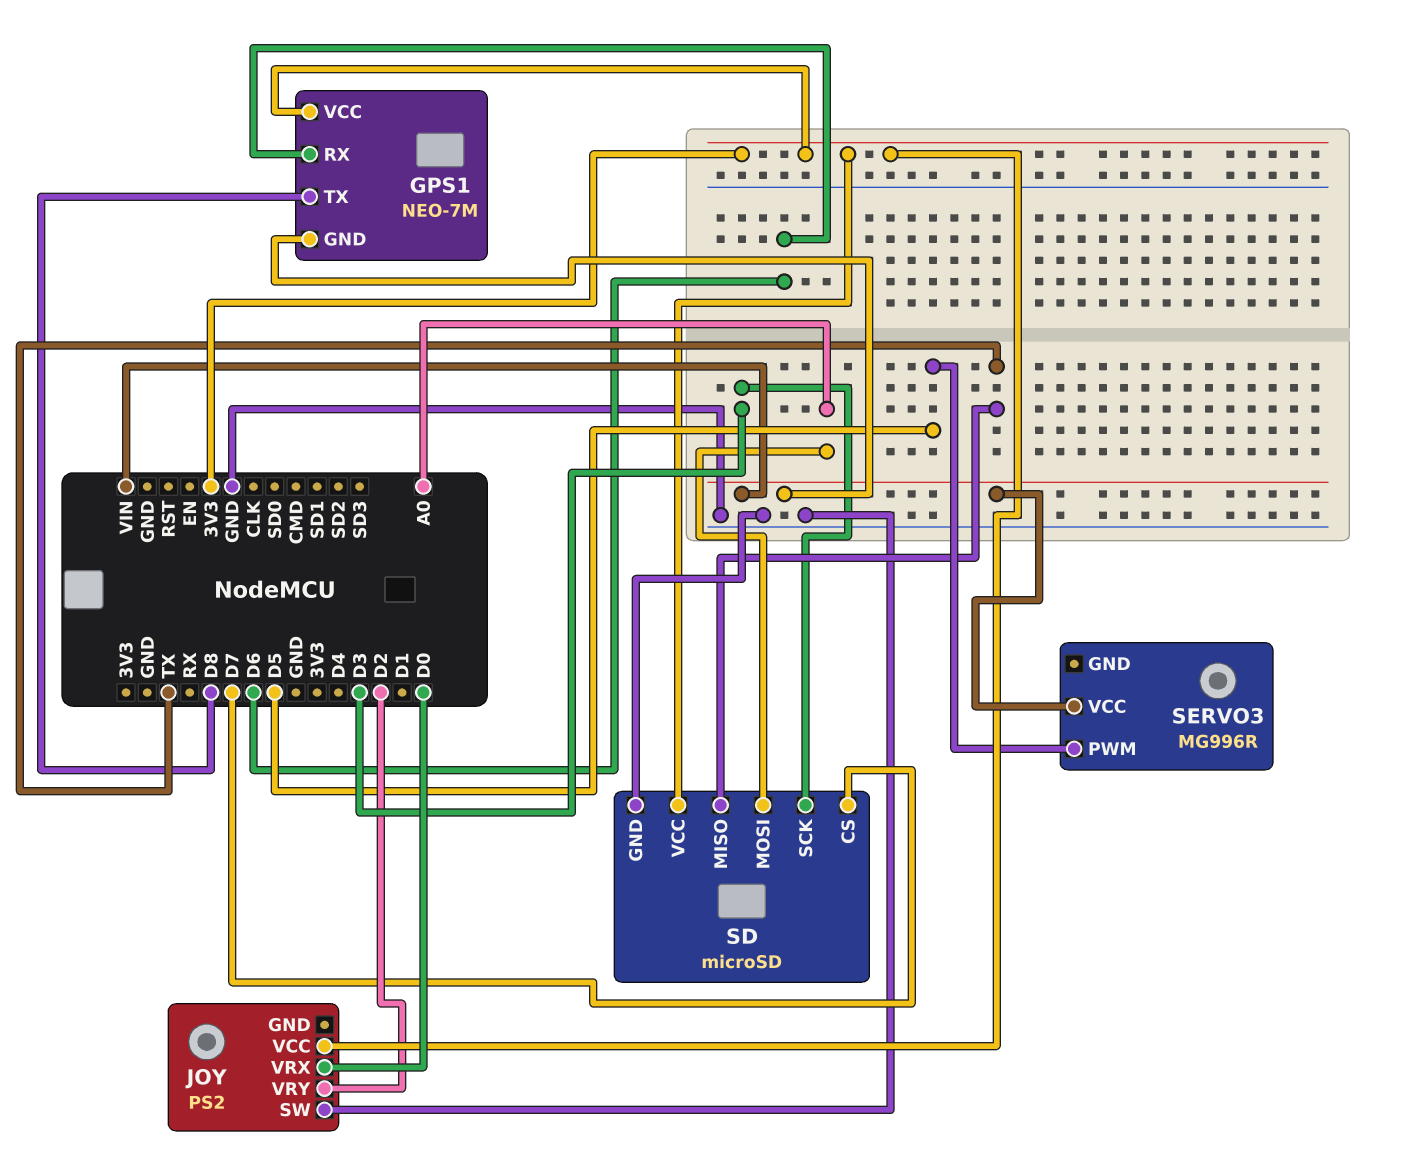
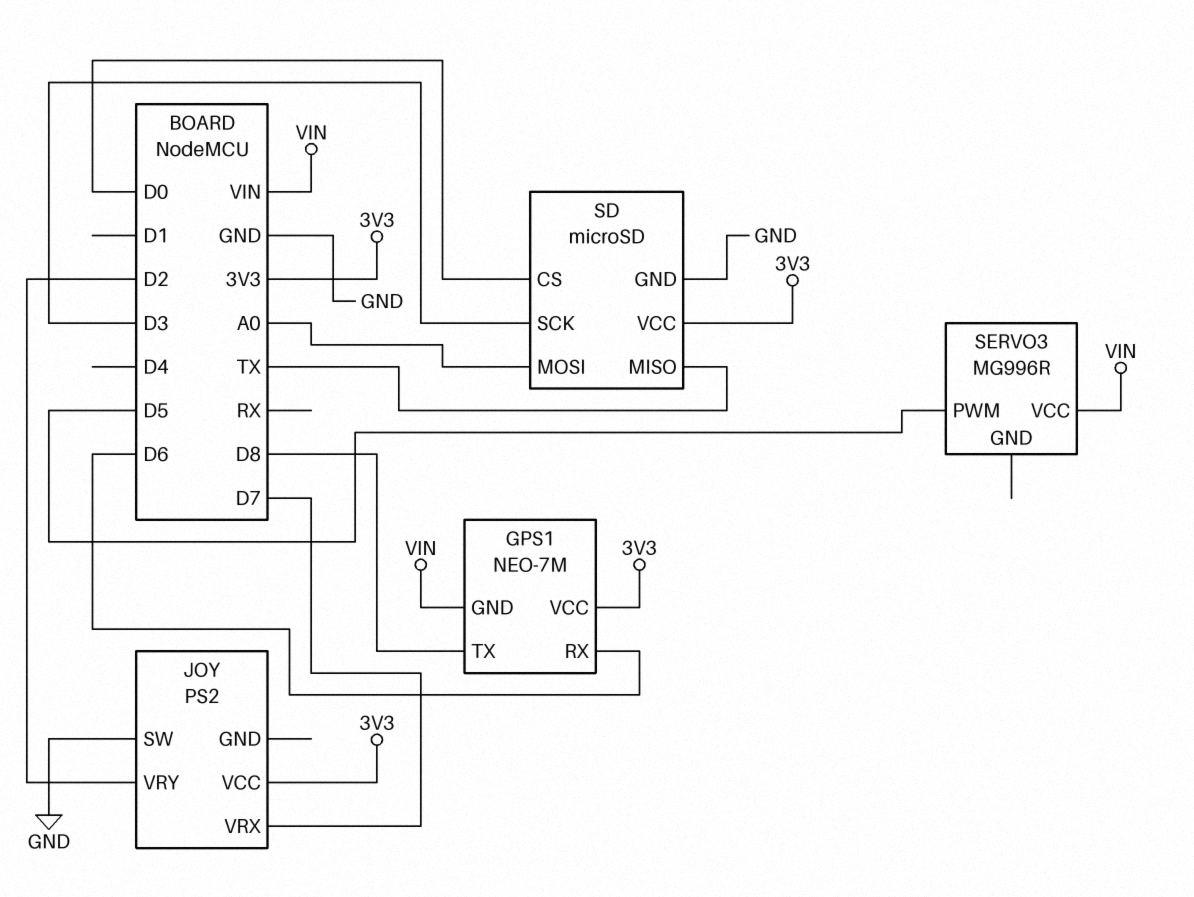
JOY pin VRX: D0 -> D7
SD pin CS: D7 -> D0

